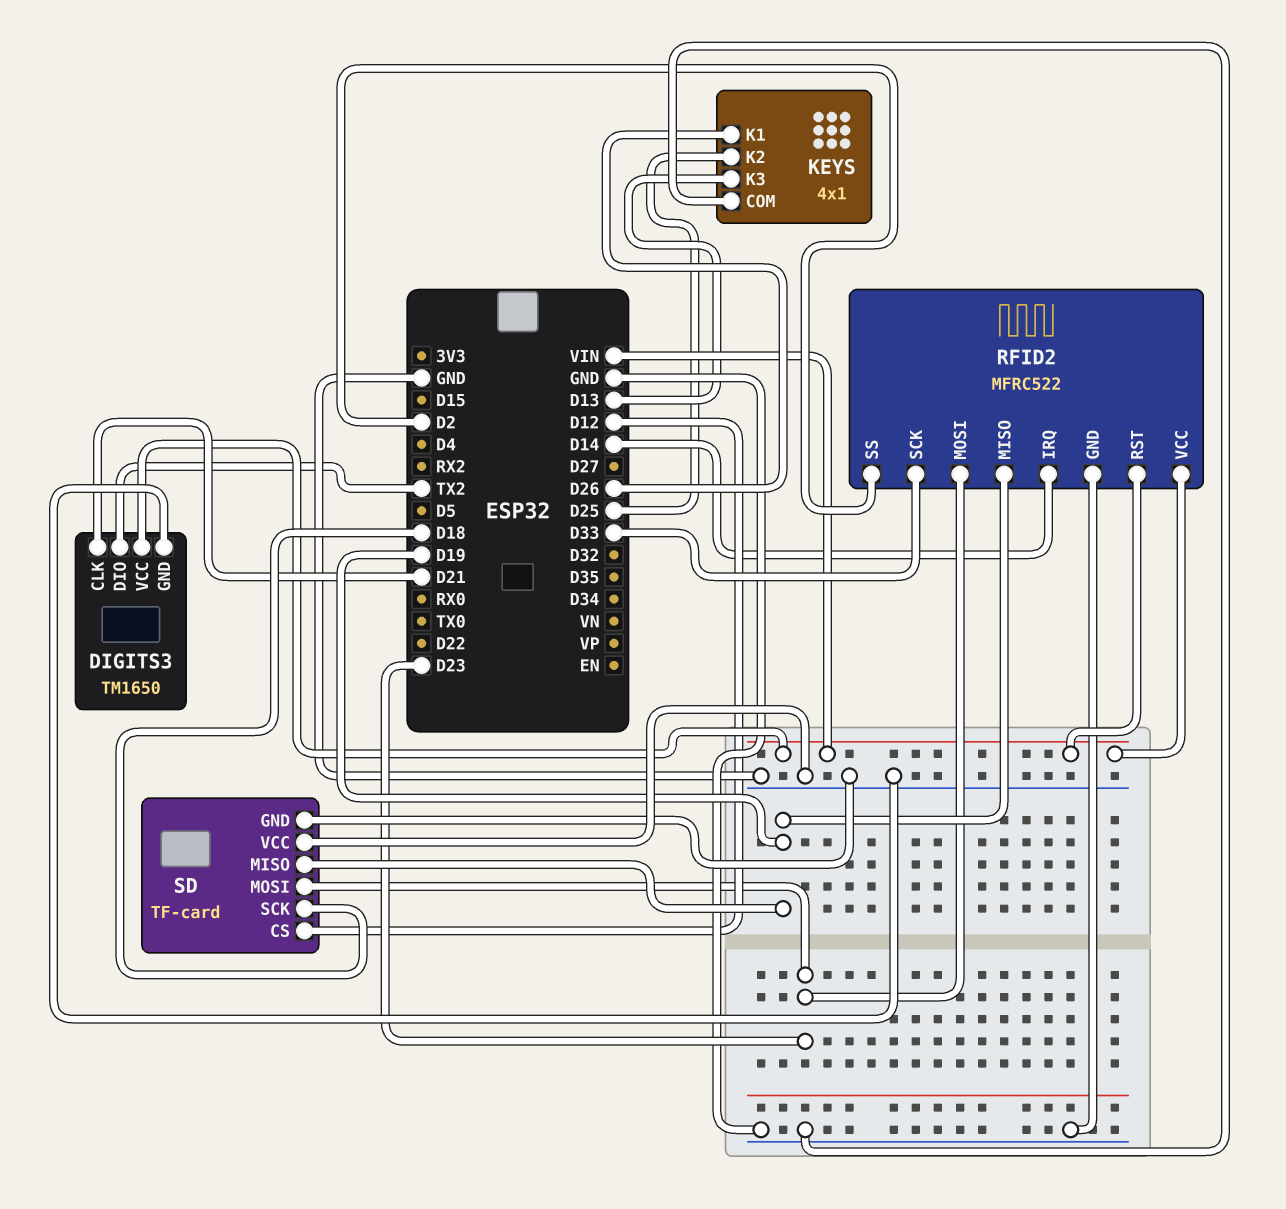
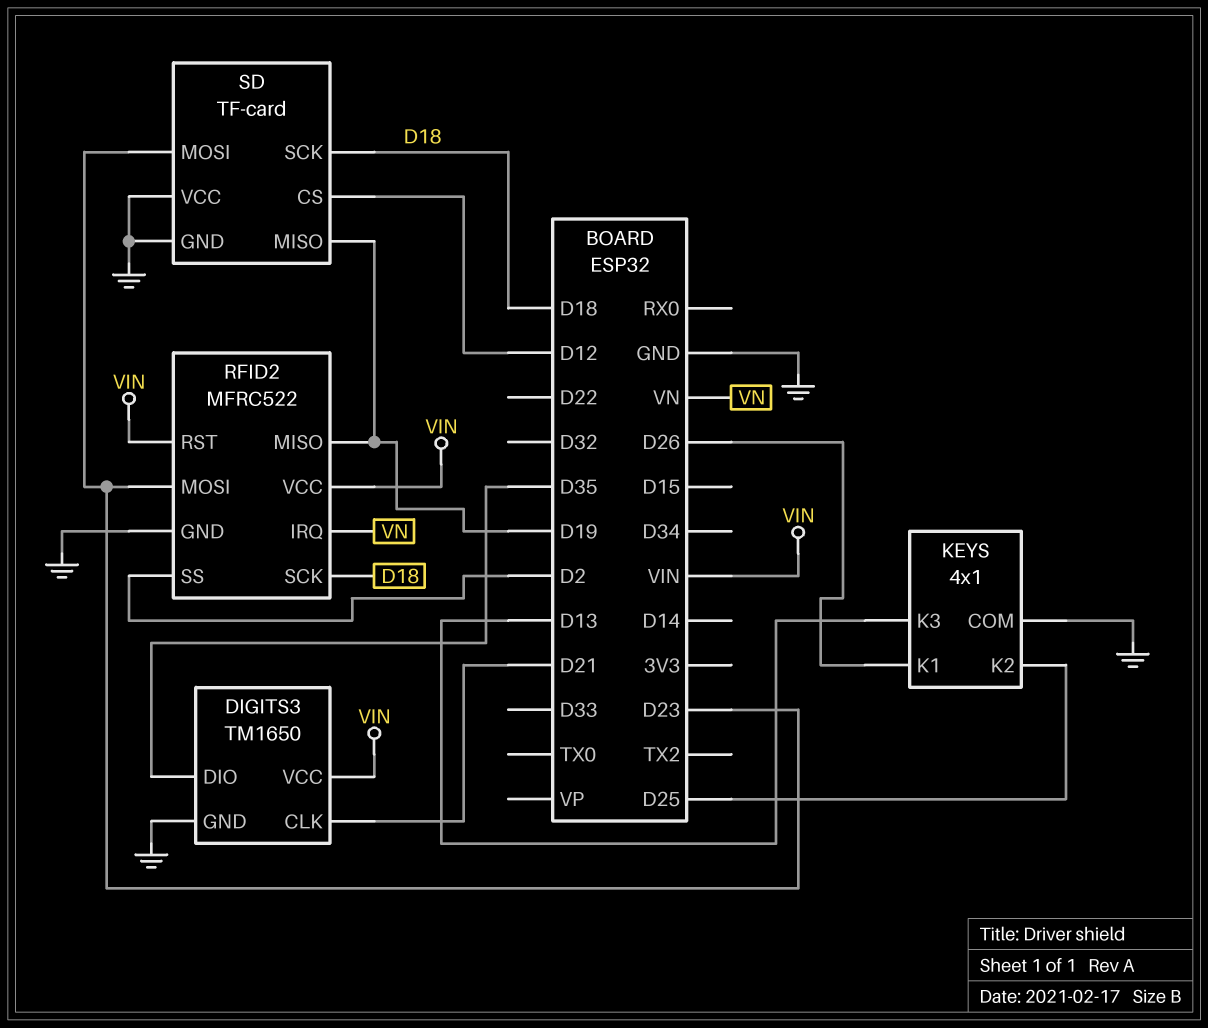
DIGITS3 pin DIO: TX2 -> D35
RFID2 pin IRQ: D14 -> VN
RFID2 pin SCK: D33 -> D18

